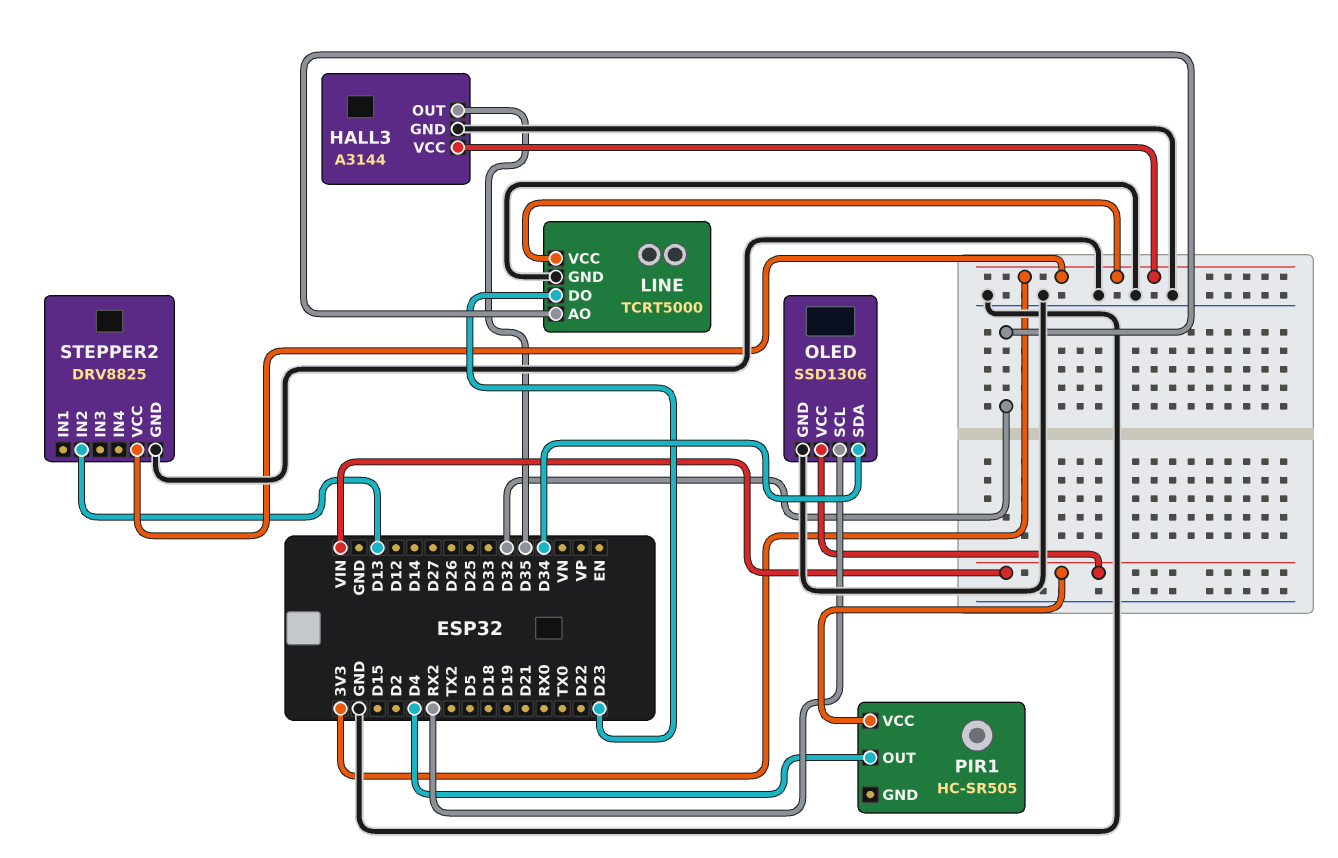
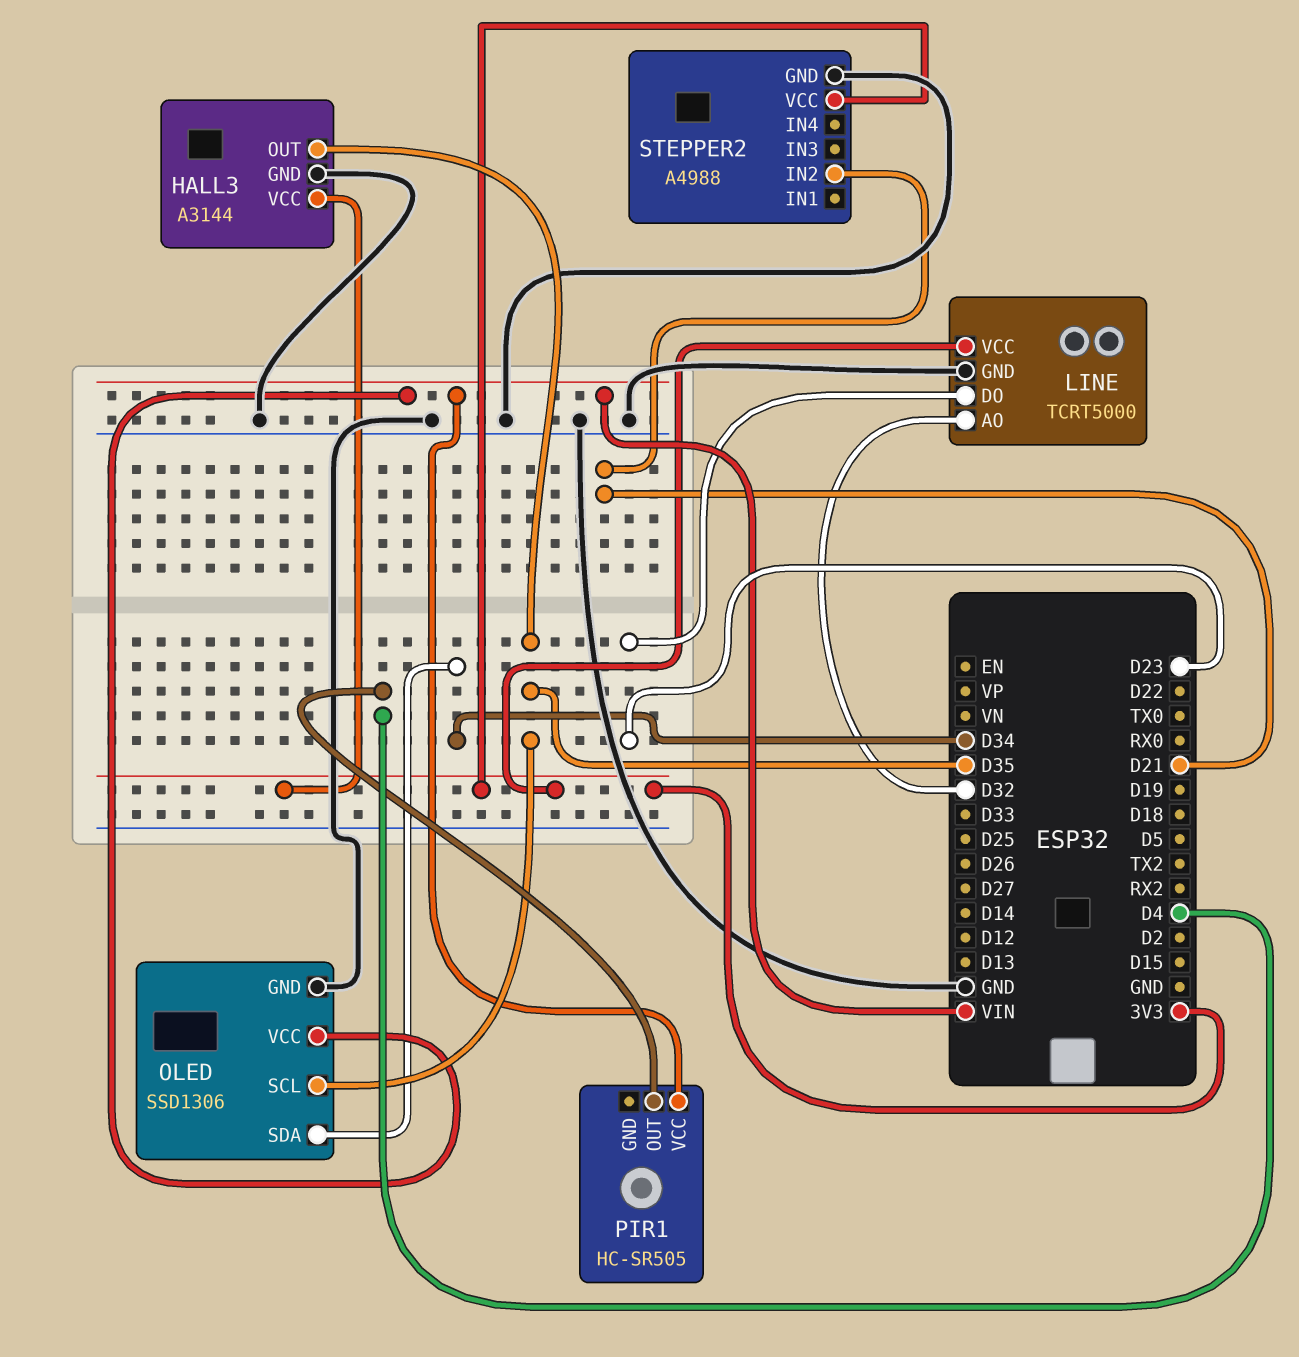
OLED pin SCL: RX2 -> D35
STEPPER2: DRV8825 -> A4988
STEPPER2 pin IN2: D13 -> D21

